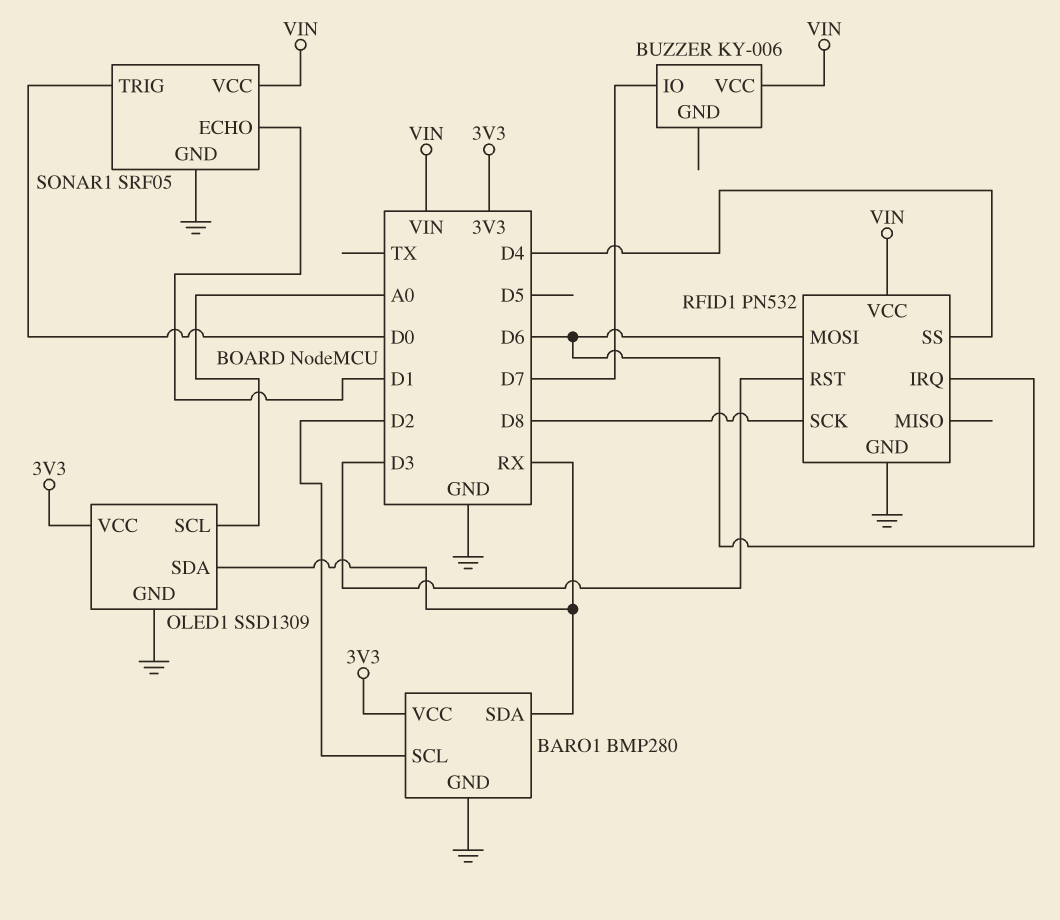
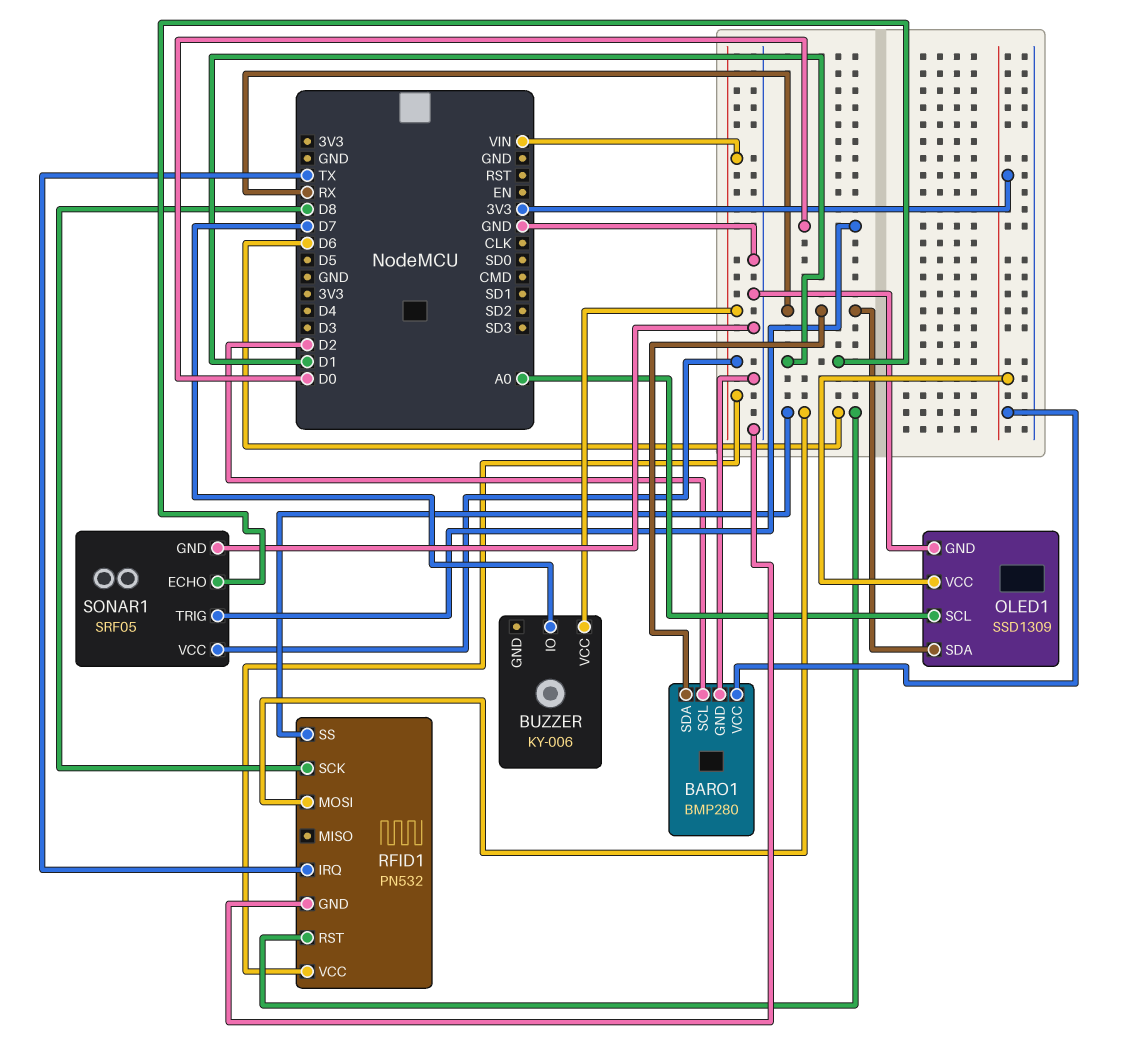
RFID1 pin IRQ: D6 -> TX
RFID1 pin RST: D3 -> D6
RFID1 pin SS: D4 -> D6

